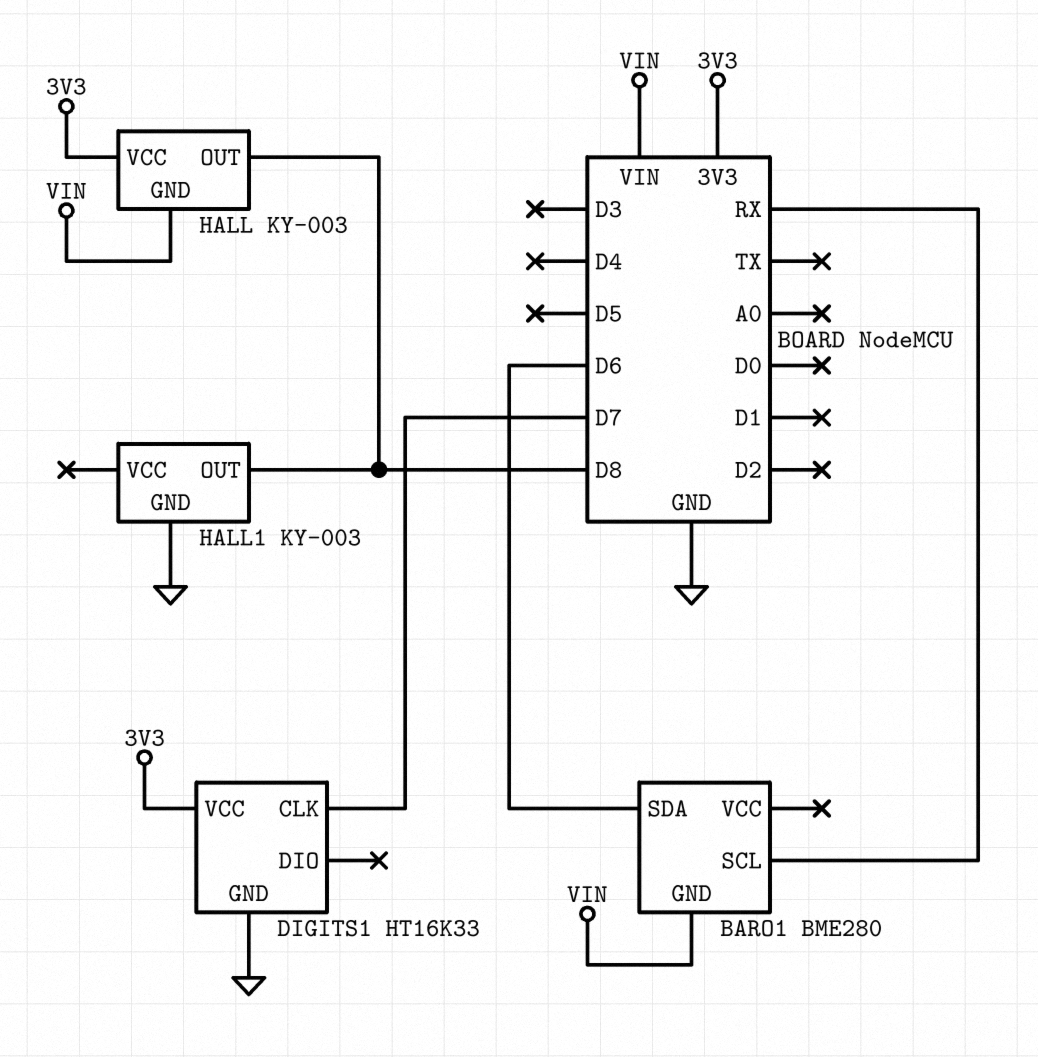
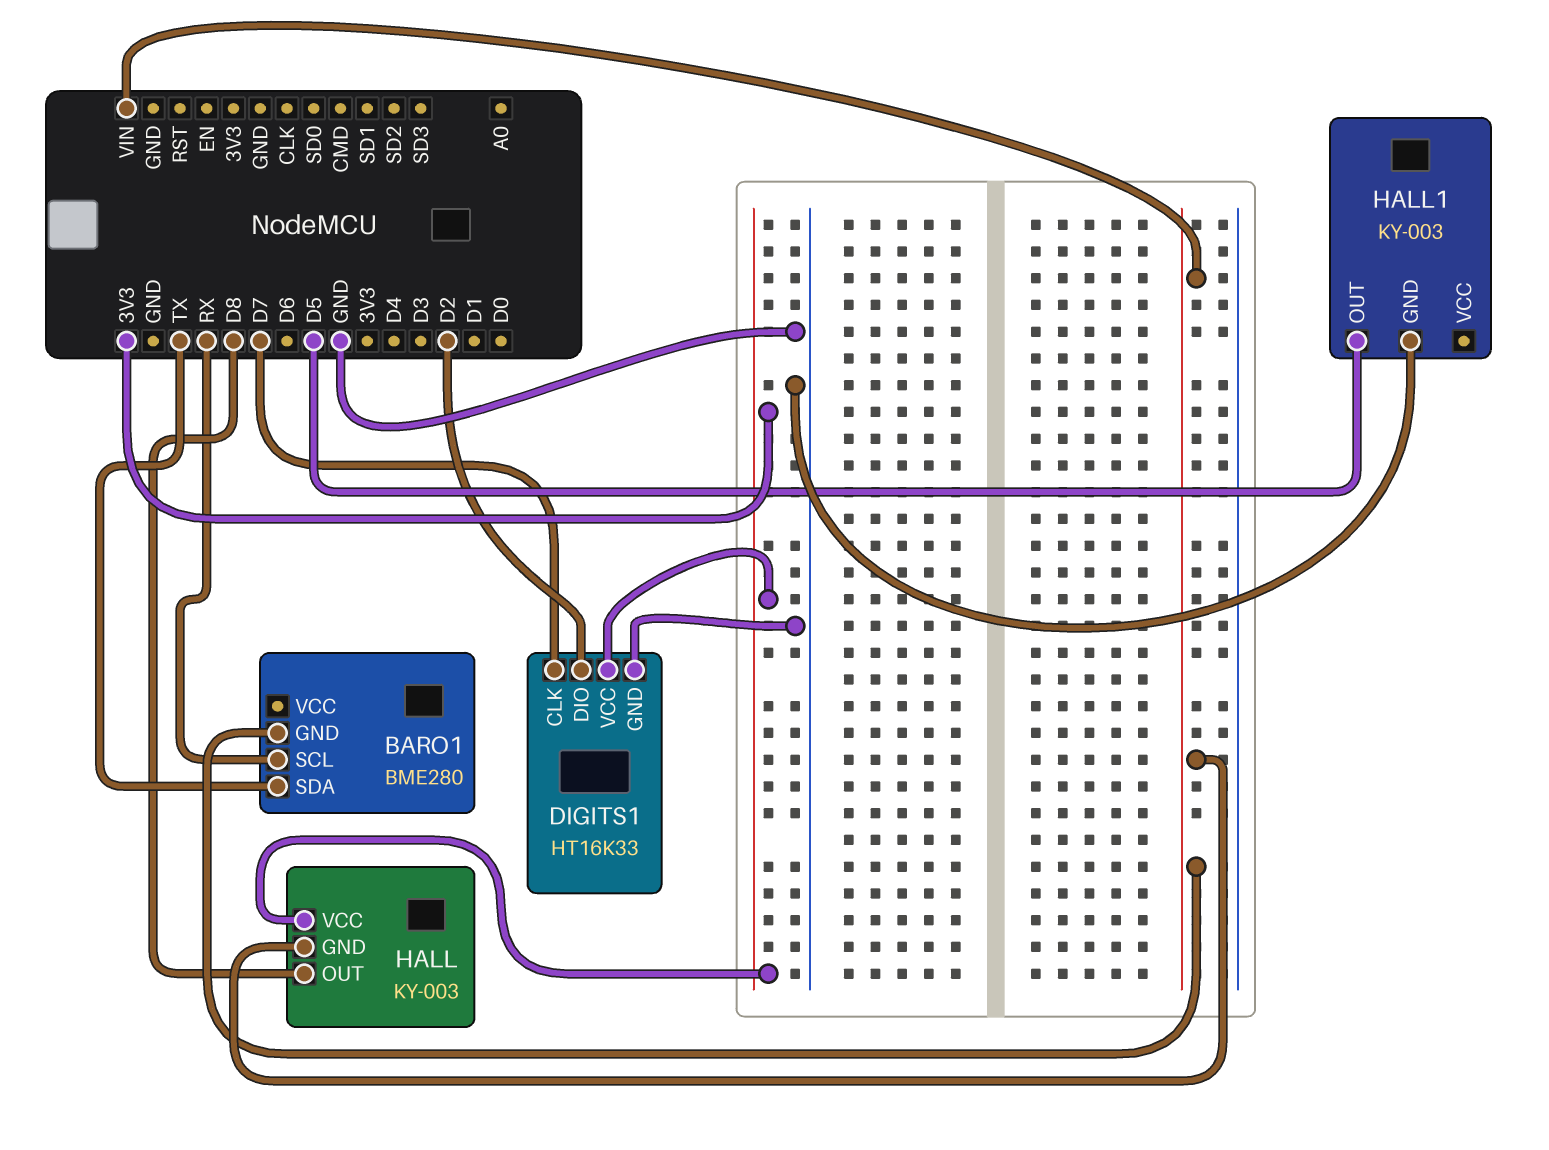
BARO1 pin SDA: D6 -> TX
DIGITS1 pin DIO: none -> D2
HALL1 pin OUT: D8 -> D5

